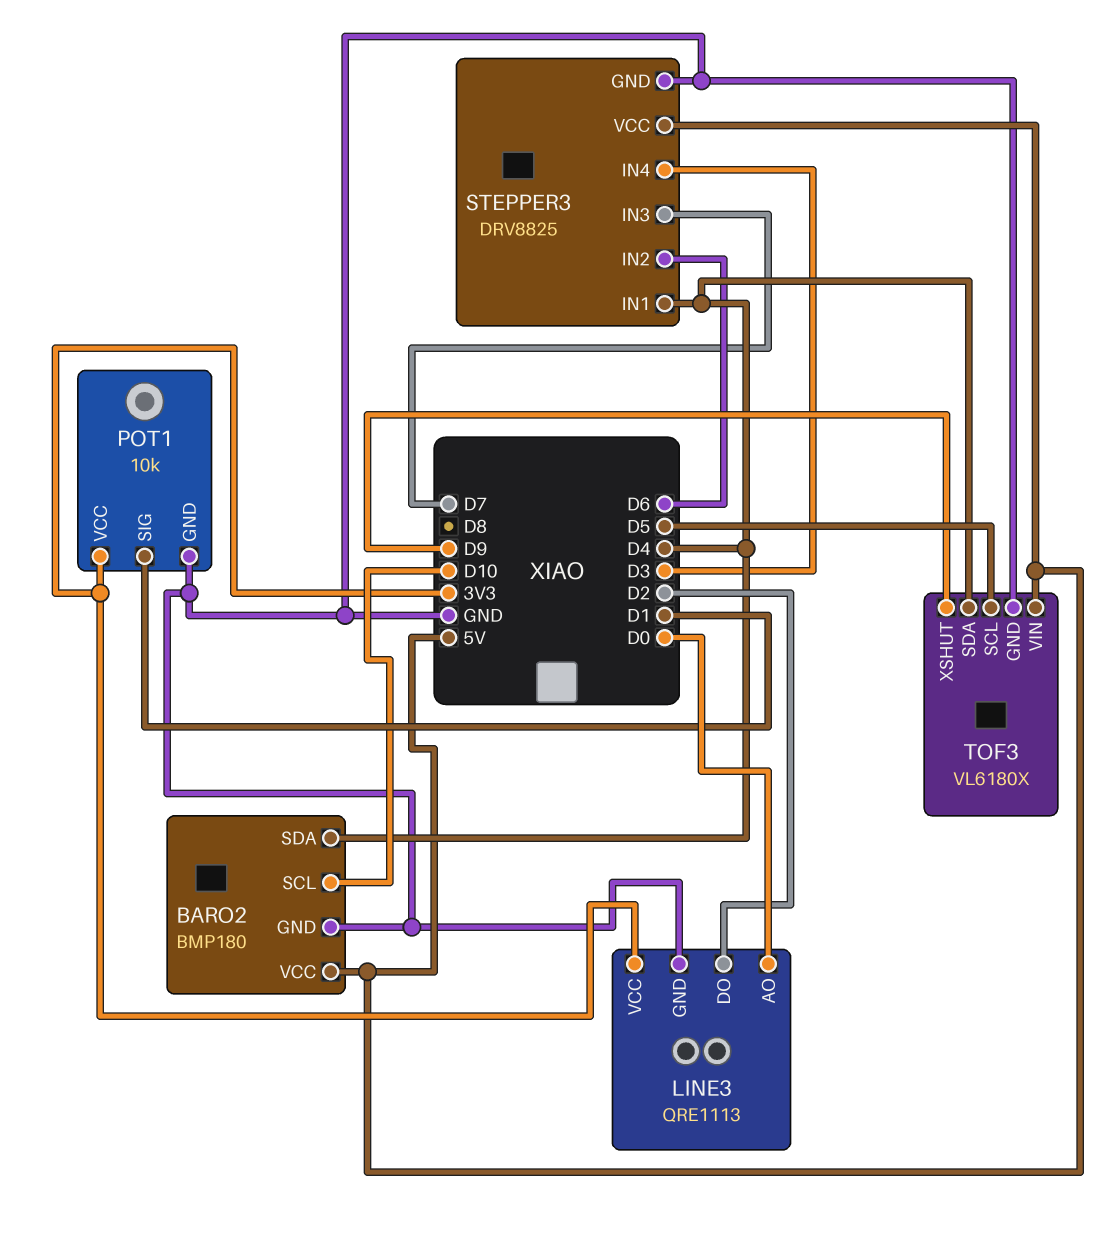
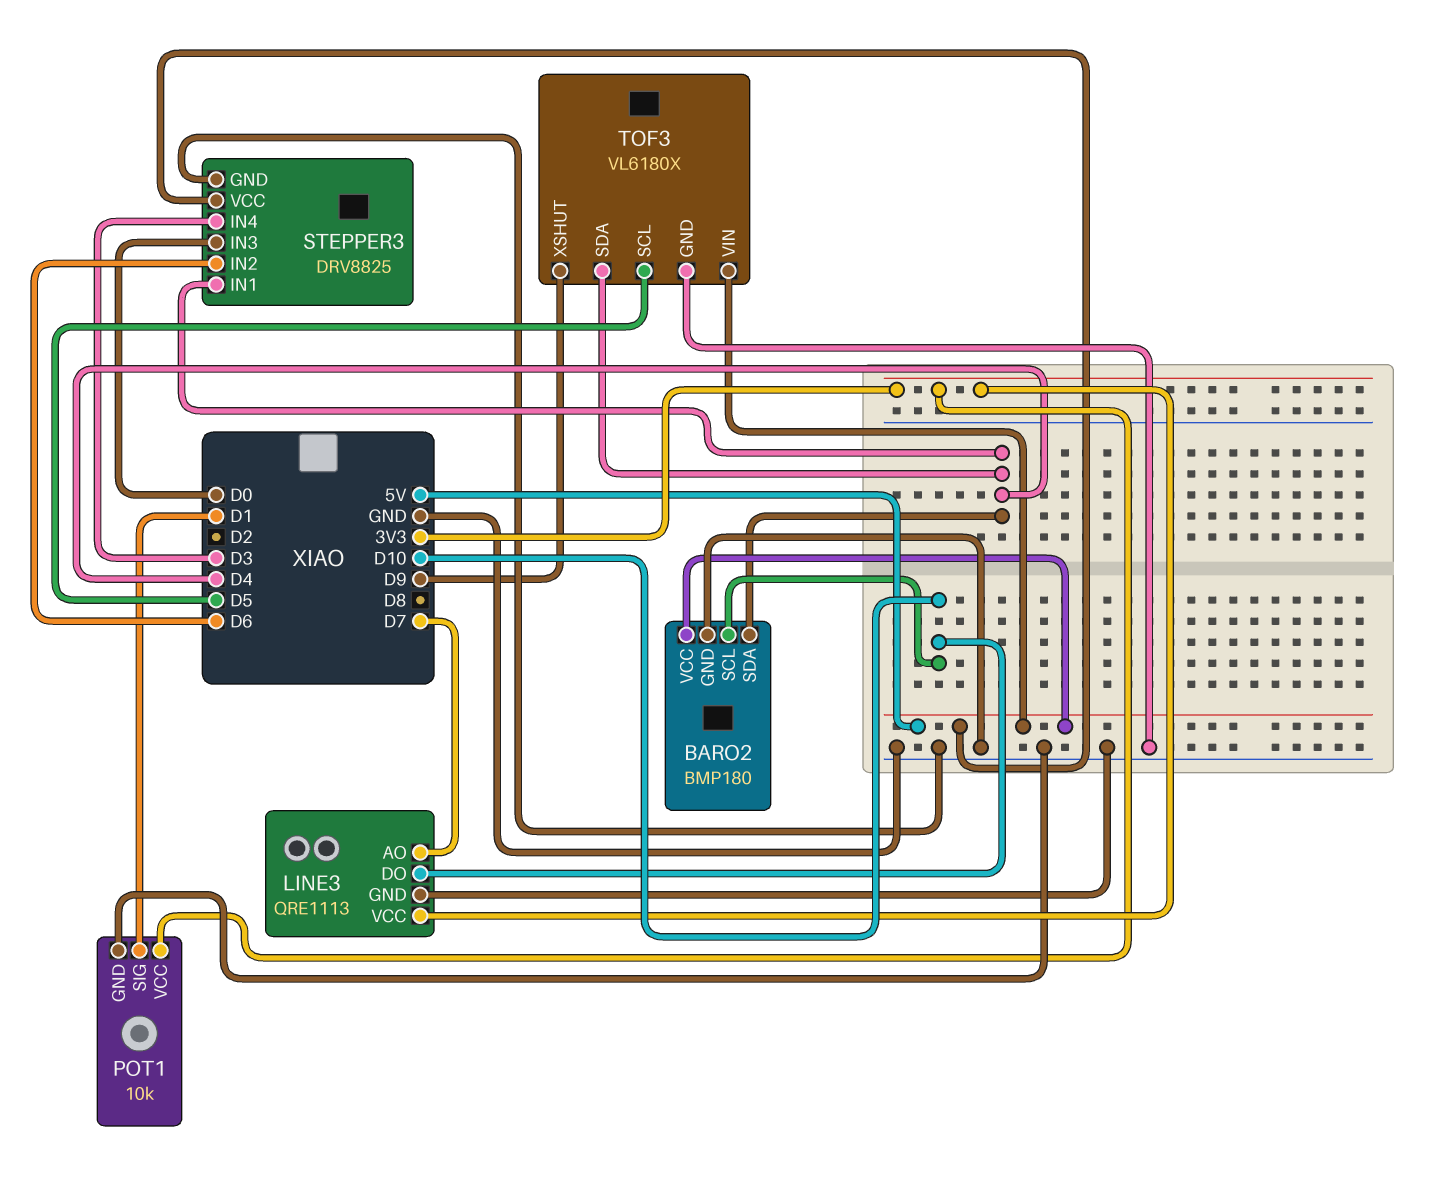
LINE3 pin AO: D0 -> D7
LINE3 pin DO: D2 -> D10
STEPPER3 pin IN3: D7 -> D0

